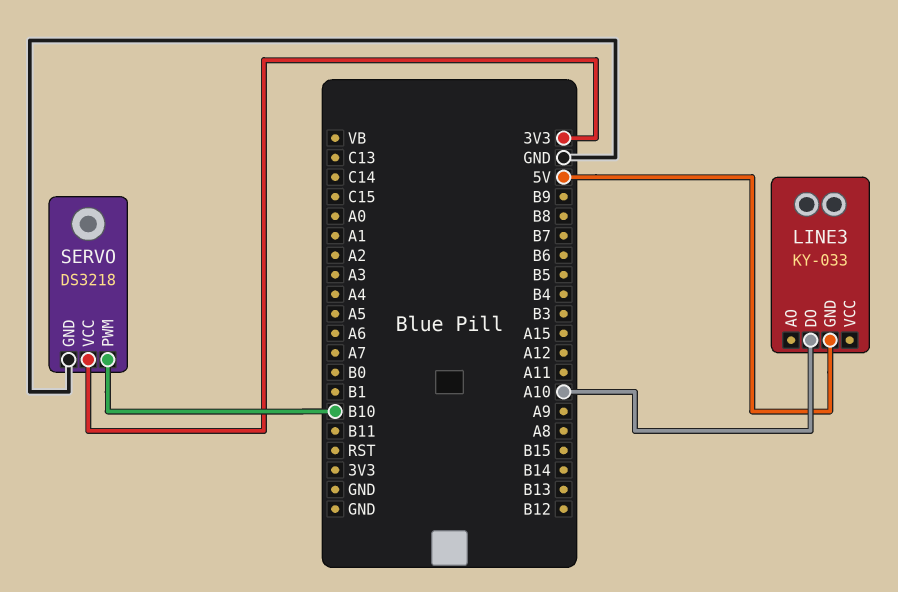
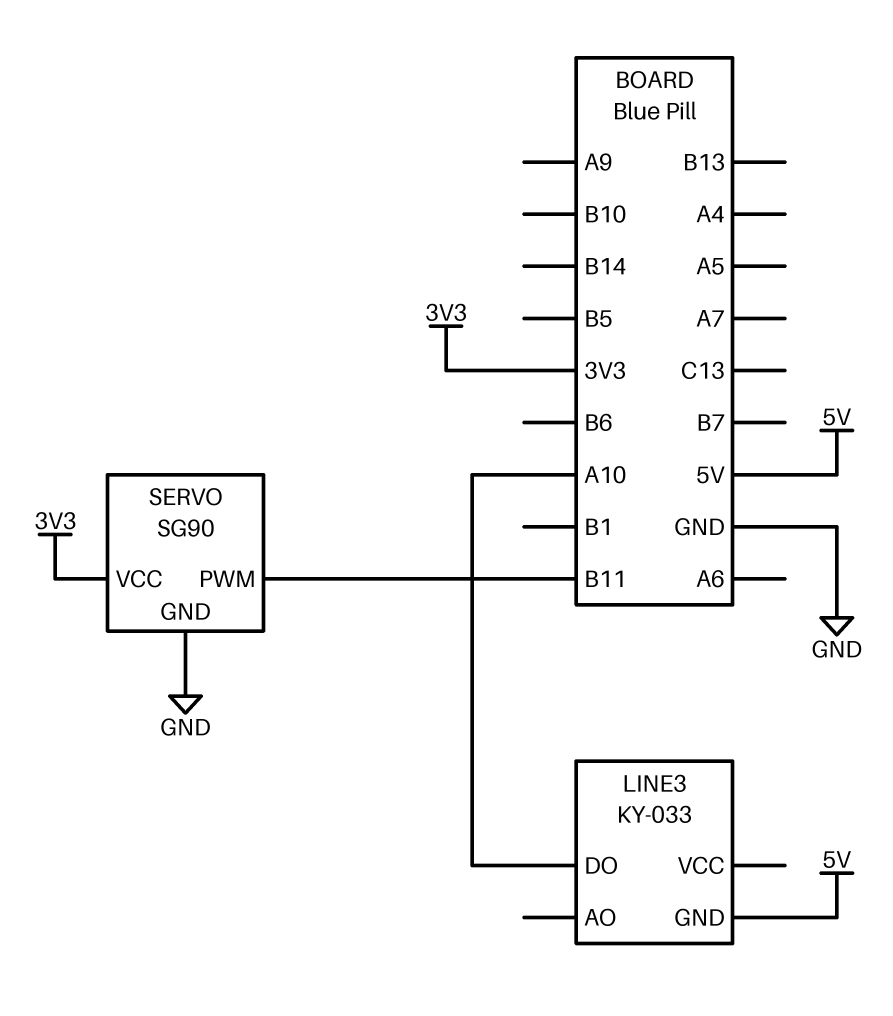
SERVO: DS3218 -> SG90
SERVO pin PWM: B10 -> B11

